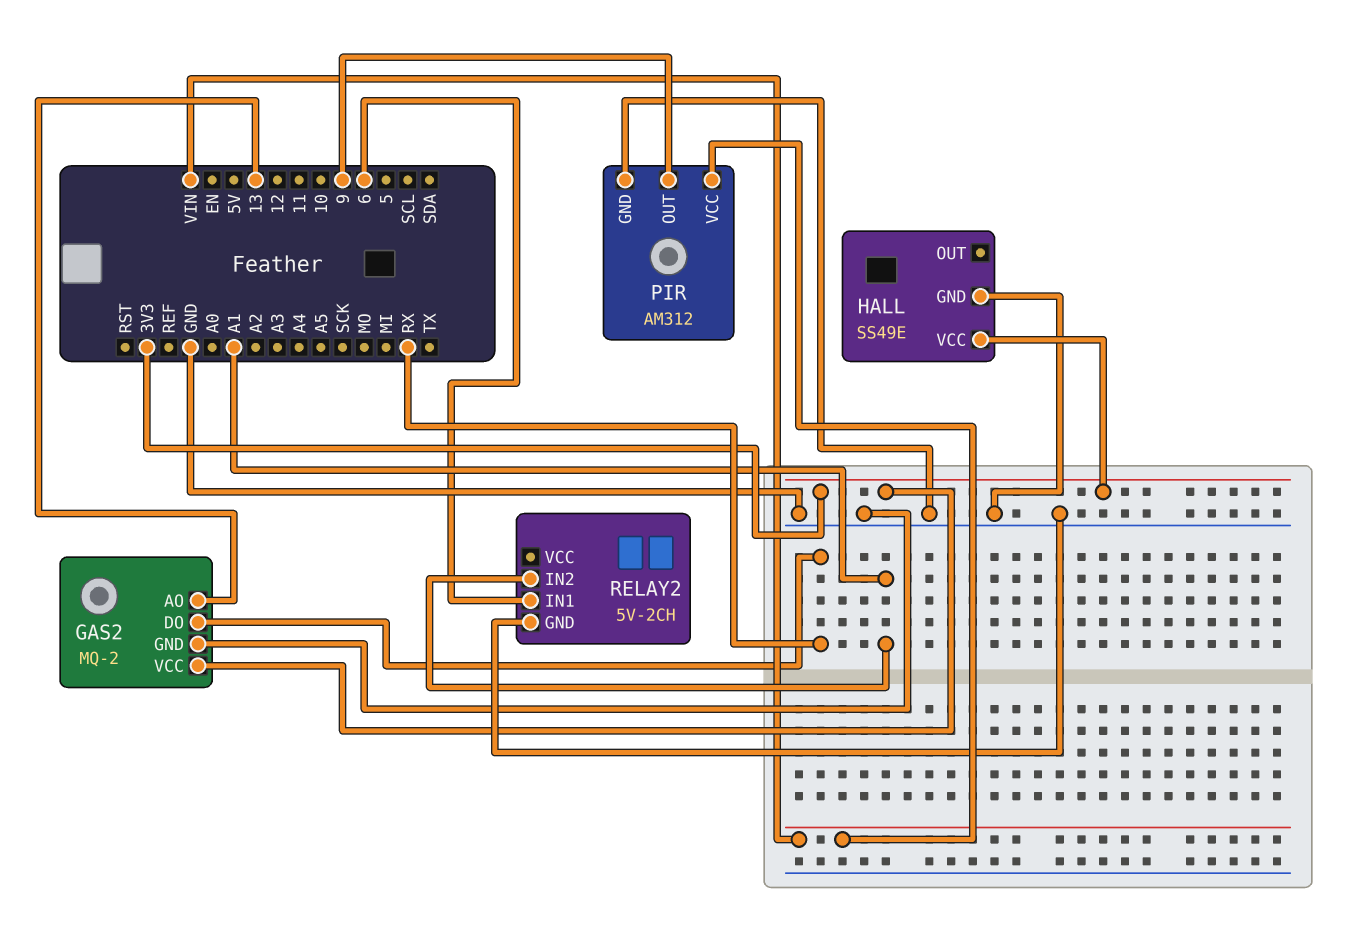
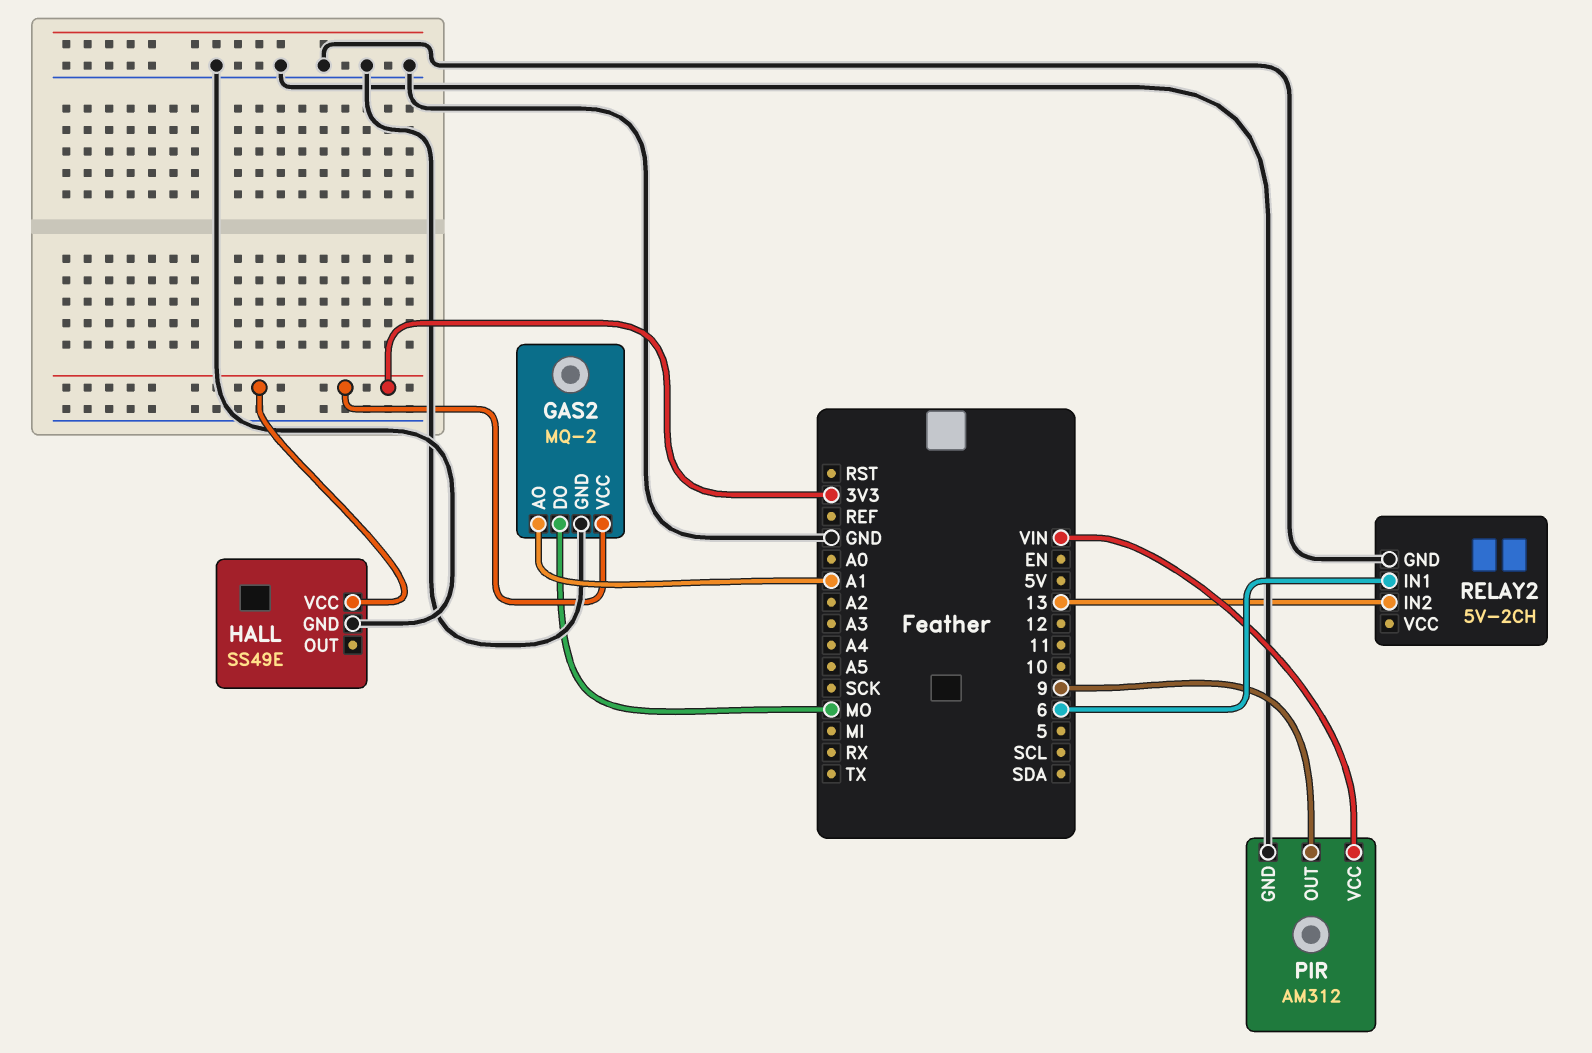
GAS2 pin AO: 13 -> A1
GAS2 pin DO: RX -> MO
RELAY2 pin IN2: A1 -> 13

